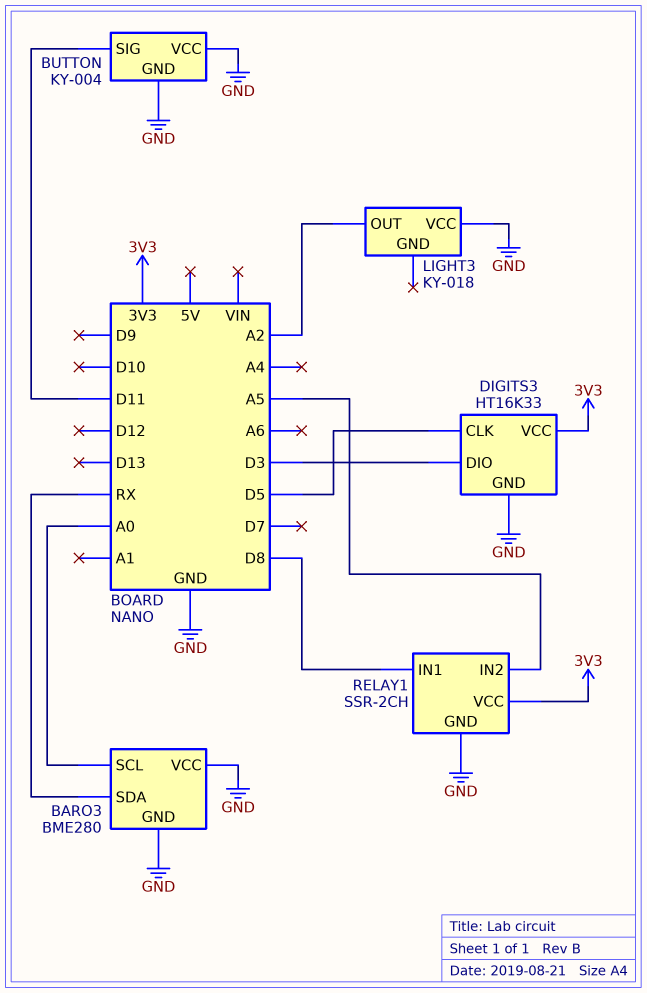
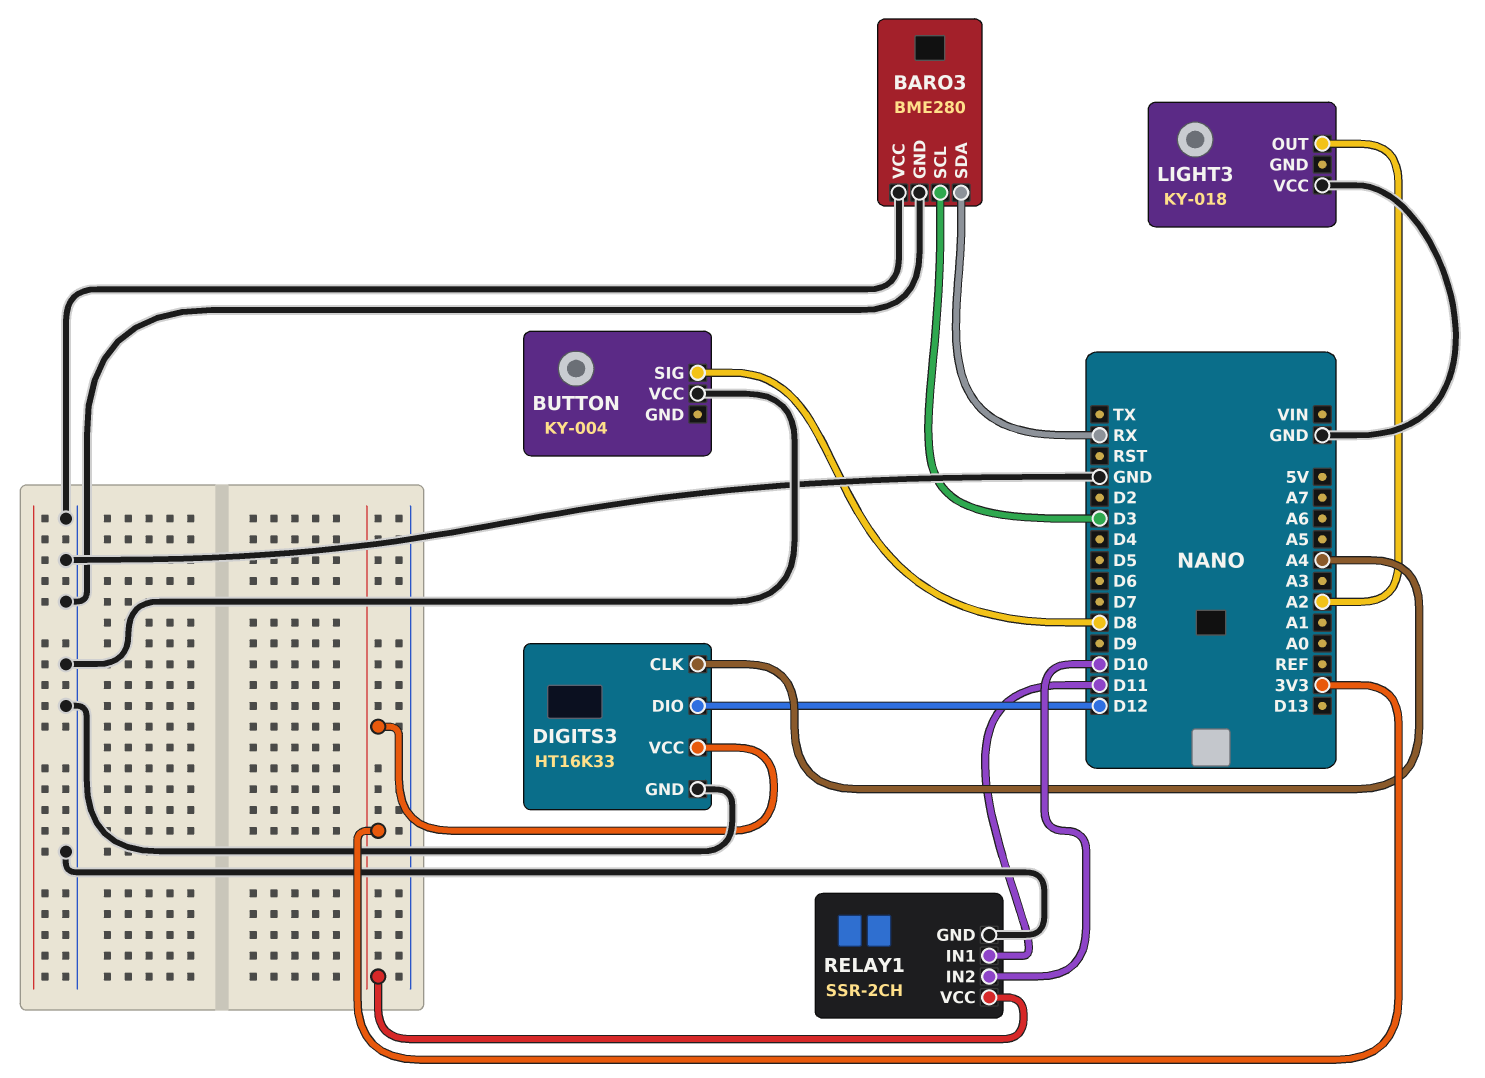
BARO3 pin SCL: A0 -> D3
BUTTON pin GND: GND -> none
BUTTON pin SIG: D11 -> D8
DIGITS3 pin CLK: D5 -> A4
DIGITS3 pin DIO: D3 -> D12
RELAY1 pin IN1: D8 -> D11
RELAY1 pin IN2: A5 -> D10

